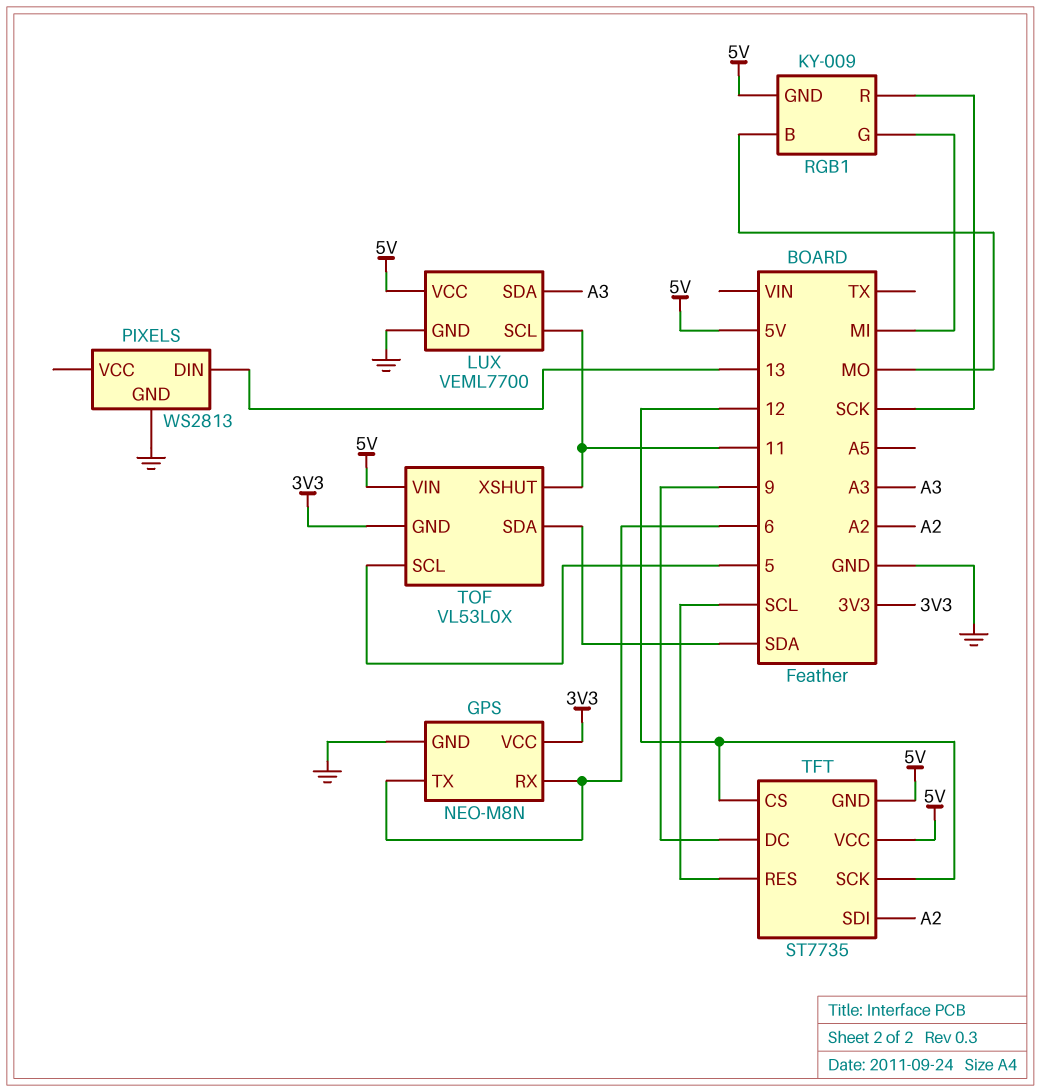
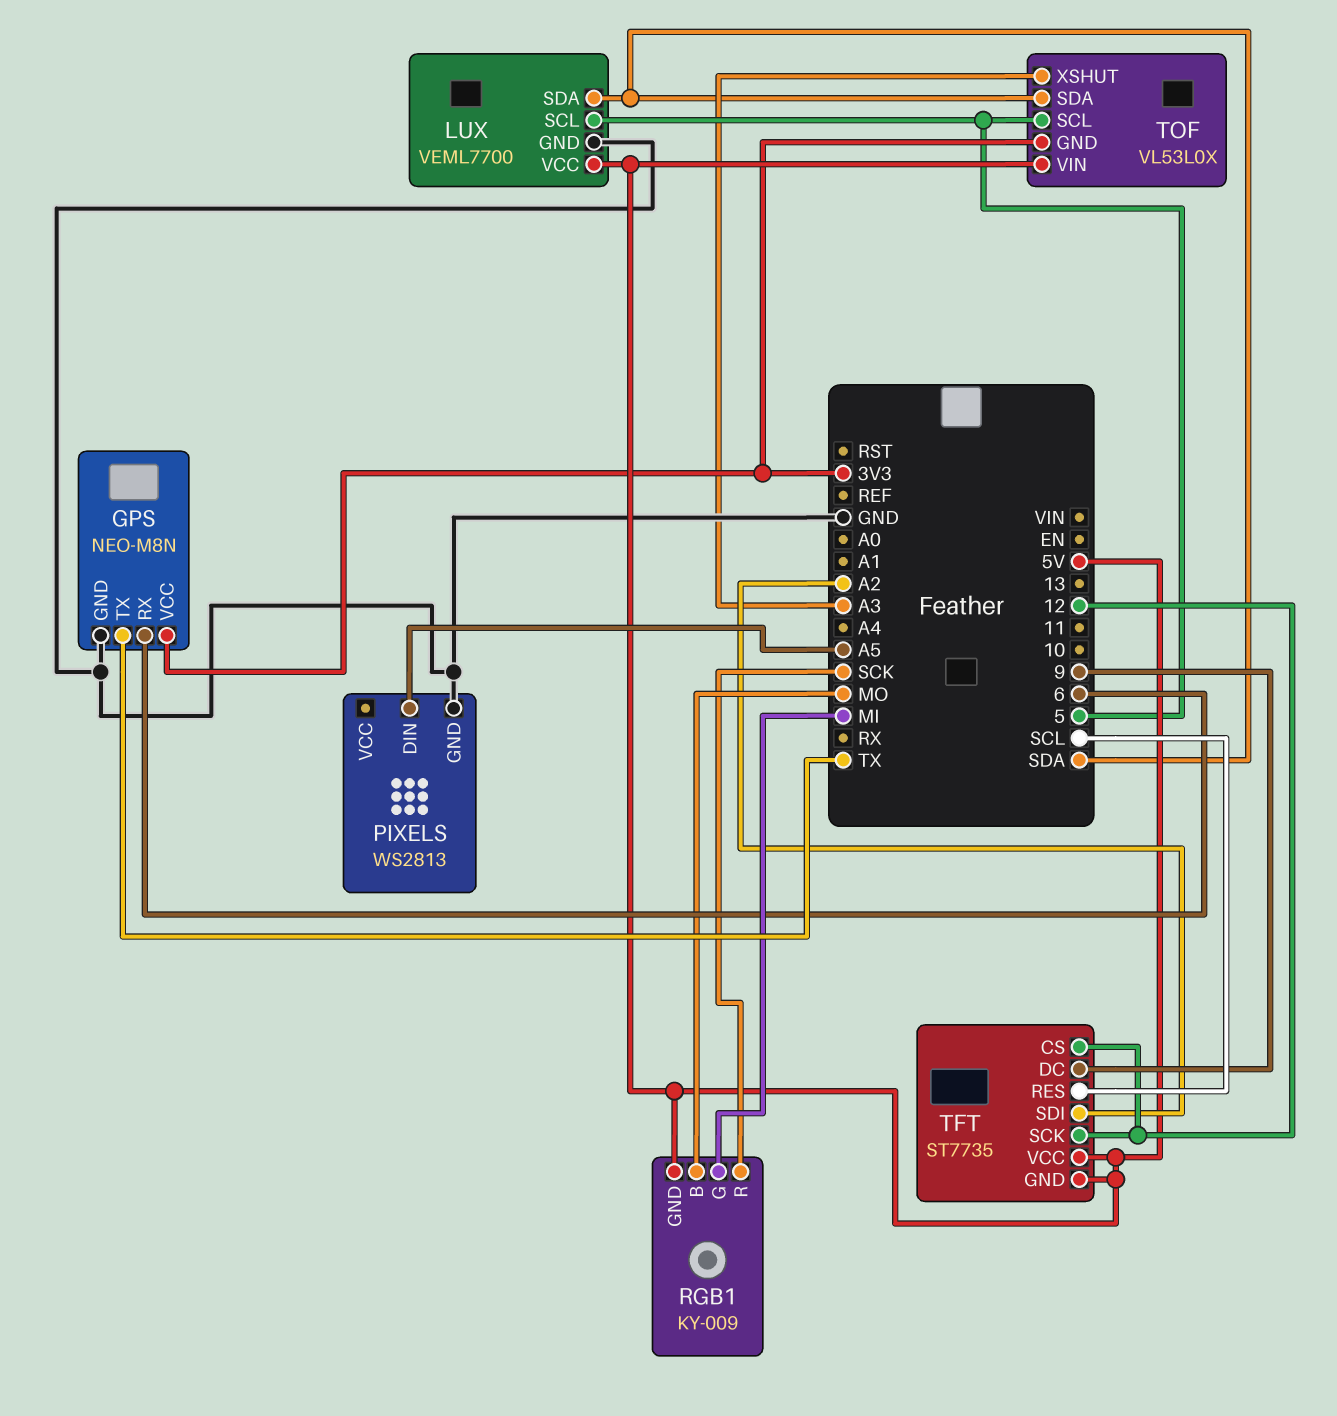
GPS pin TX: 6 -> TX
LUX pin SCL: 11 -> 5
LUX pin SDA: A3 -> SDA
PIXELS pin DIN: 13 -> A5
TOF pin XSHUT: 11 -> A3

